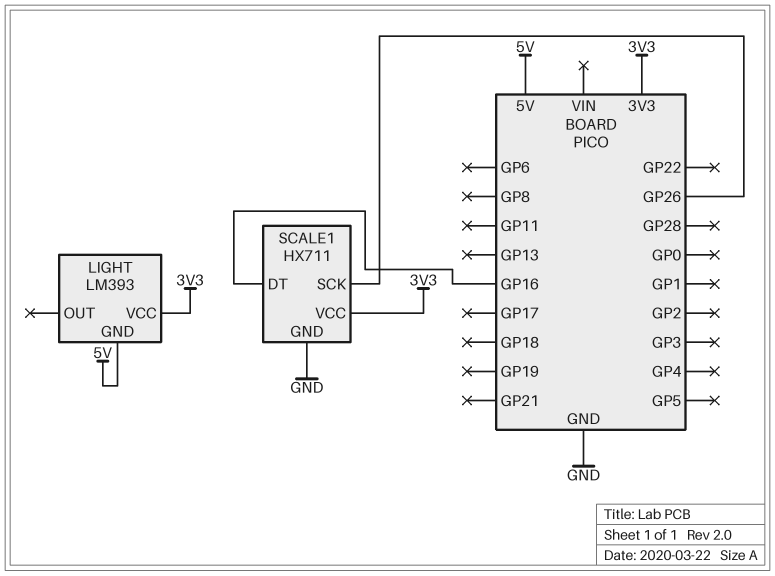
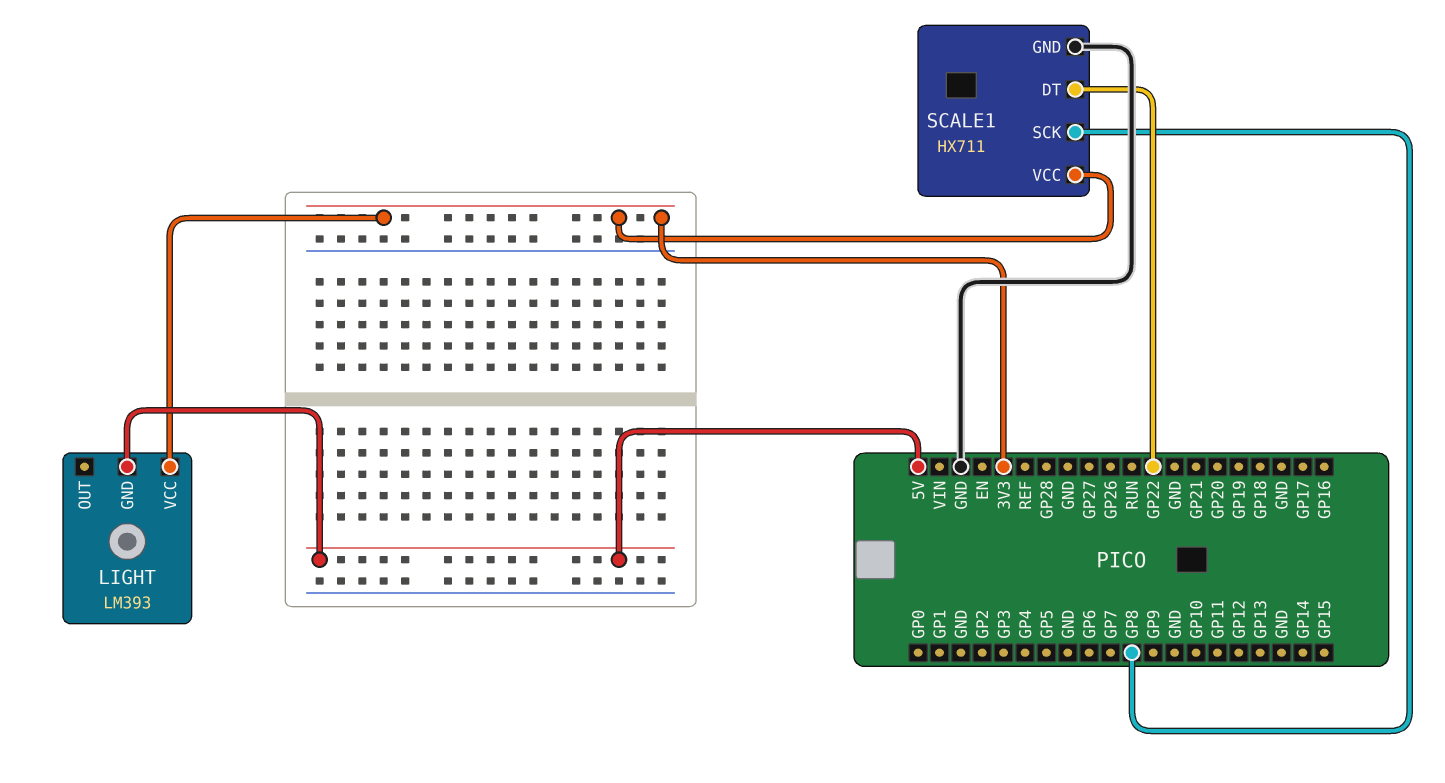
SCALE1 pin DT: GP16 -> GP22
SCALE1 pin SCK: GP26 -> GP8

